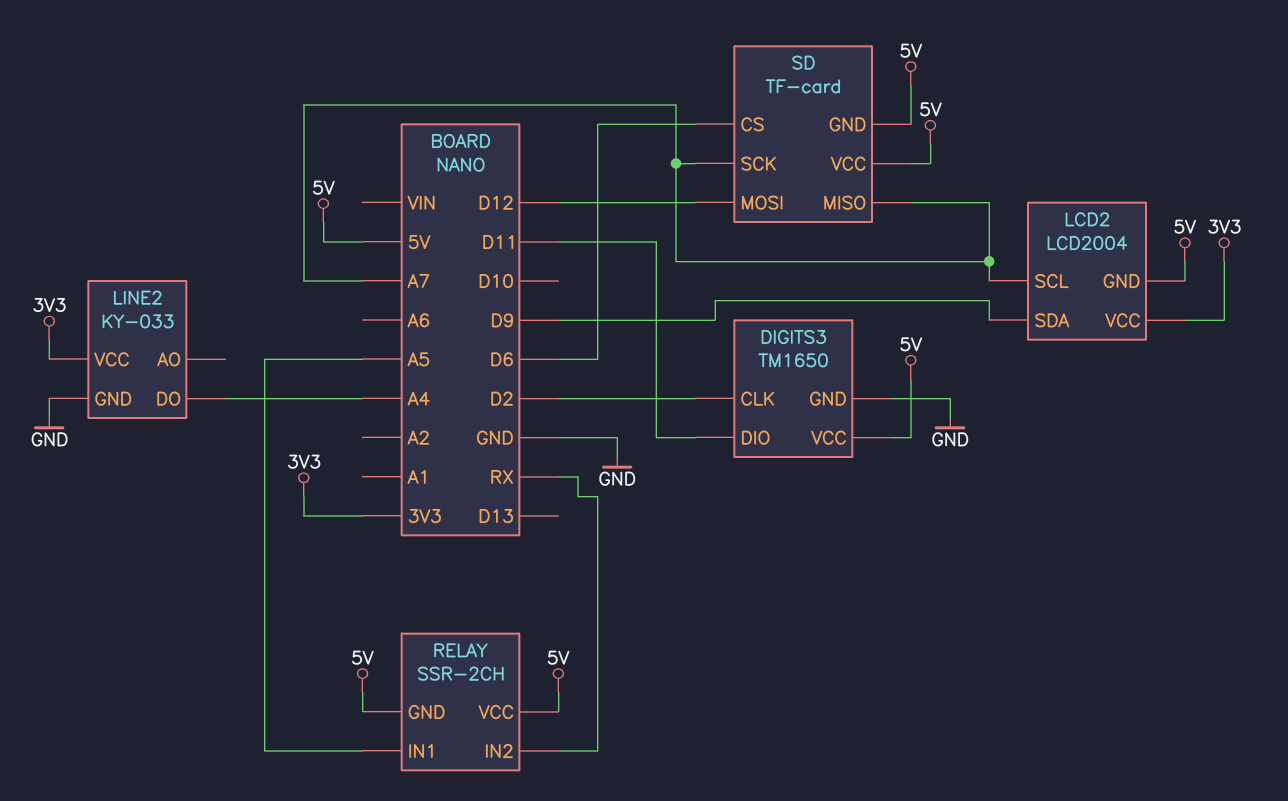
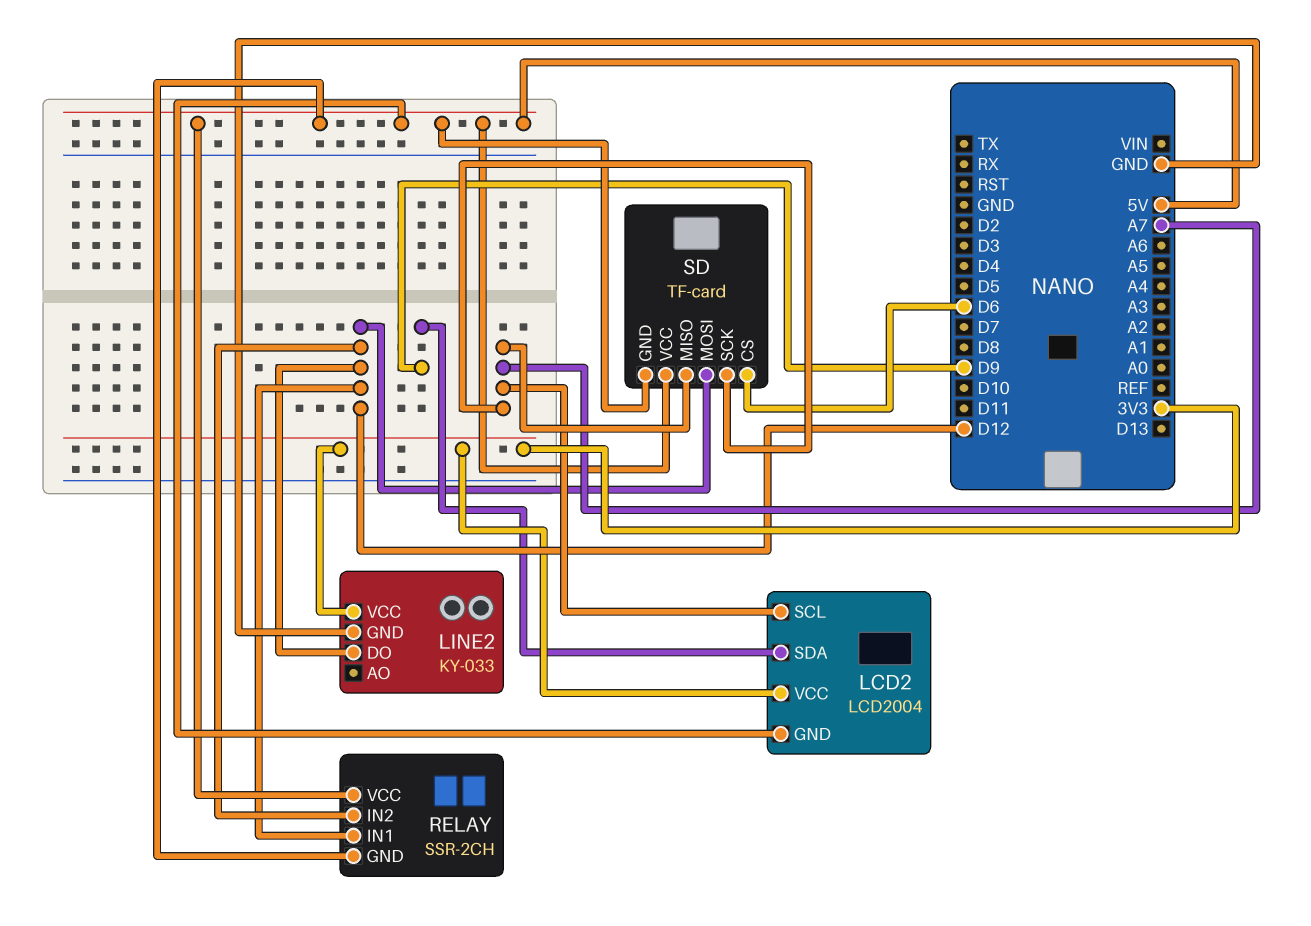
DIGITS3: TM1650 -> none
DIGITS3 pin CLK: D2 -> none
DIGITS3 pin DIO: D11 -> none
DIGITS3 pin GND: GND -> none
DIGITS3 pin VCC: 5V -> none
LINE2 pin DO: A4 -> D12
RELAY pin IN1: A5 -> D12
RELAY pin IN2: RX -> D12

